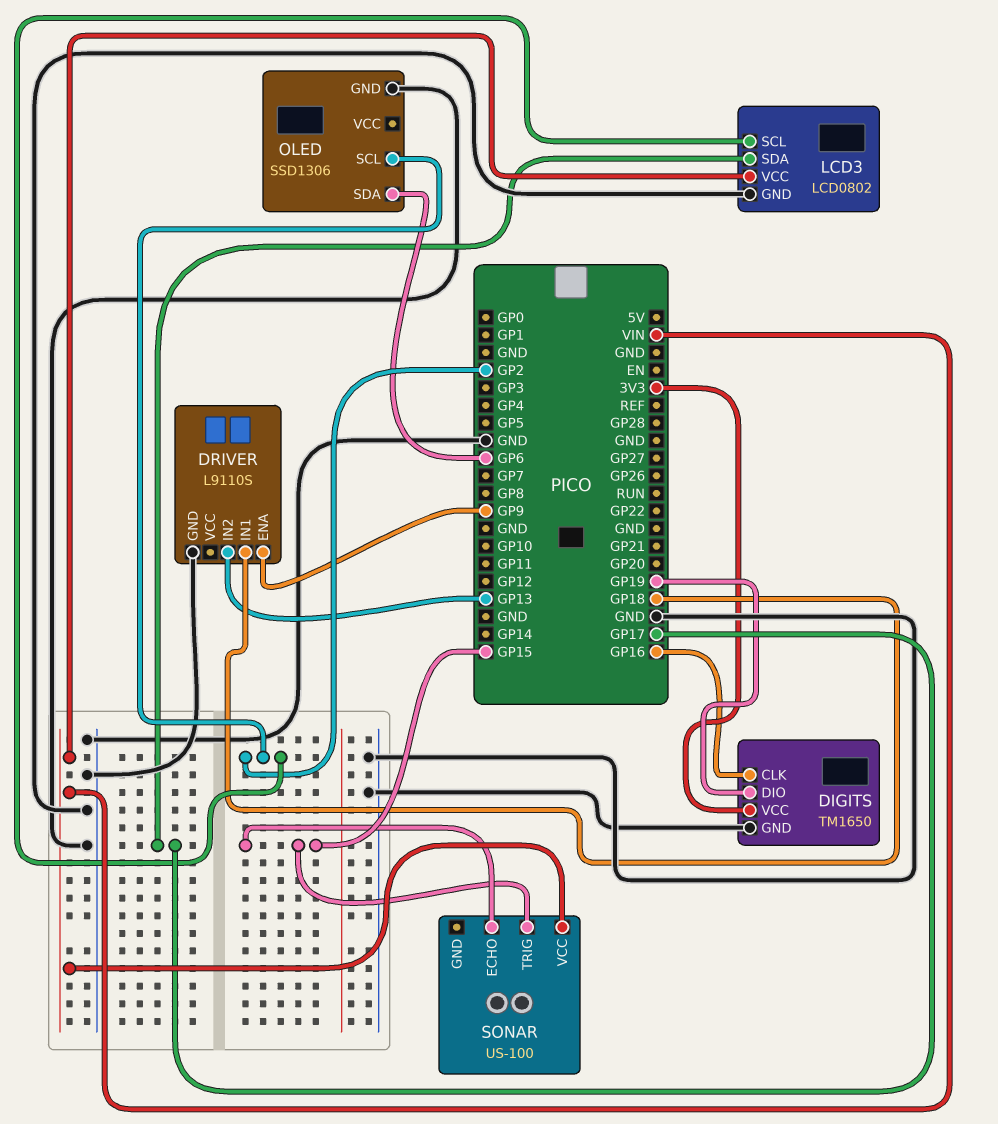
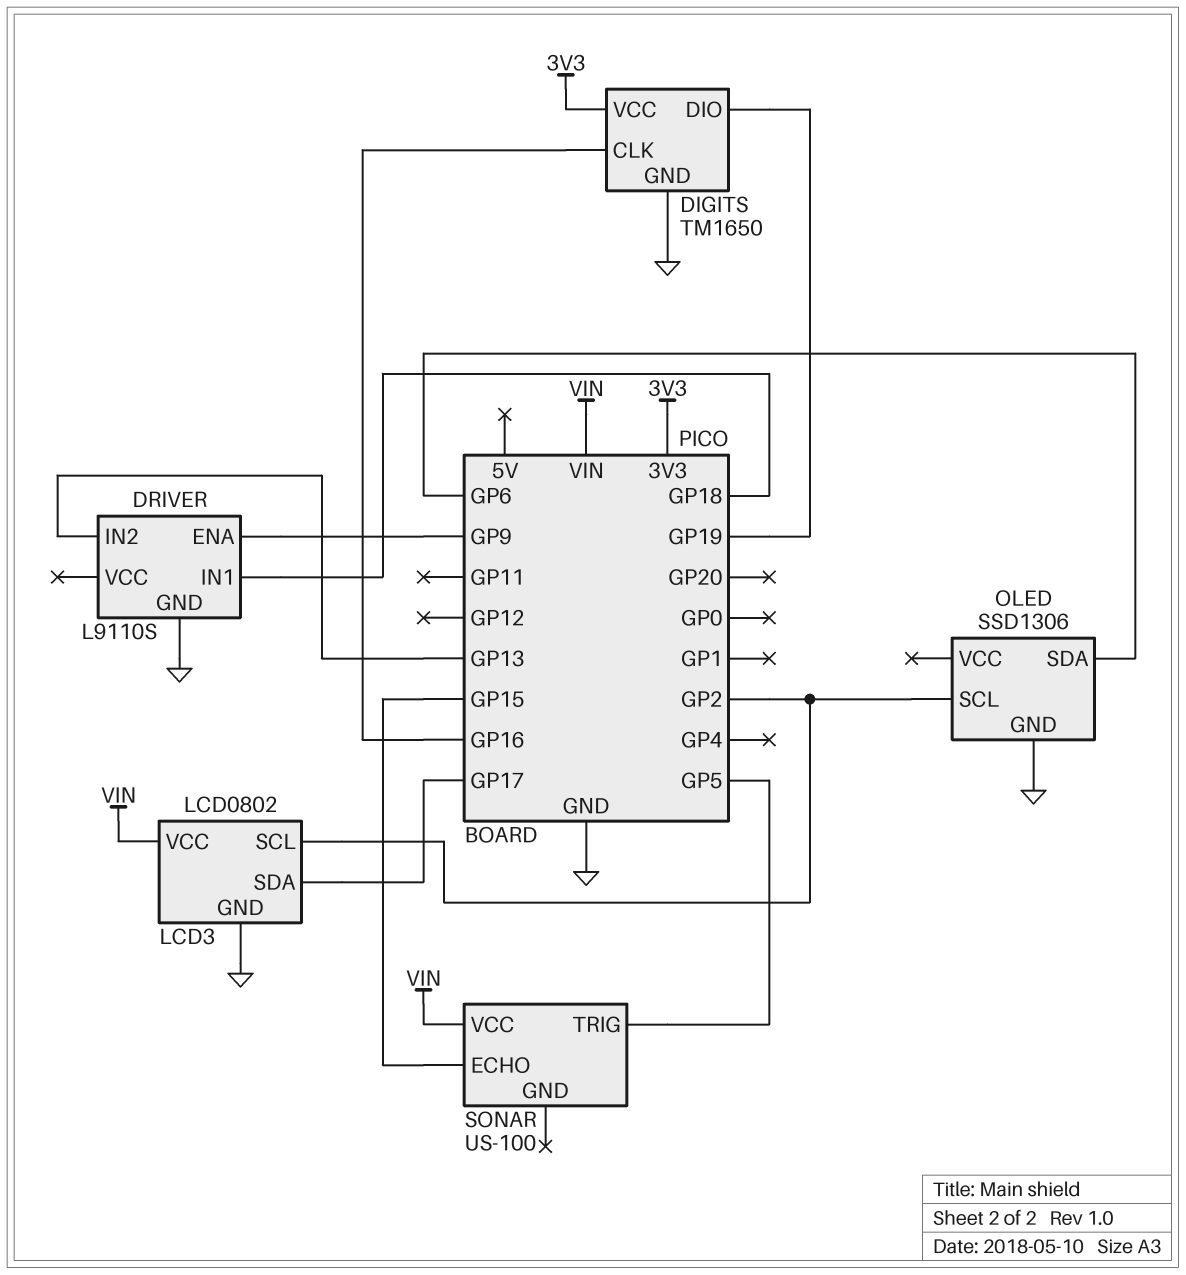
SONAR pin TRIG: GP15 -> GP5

